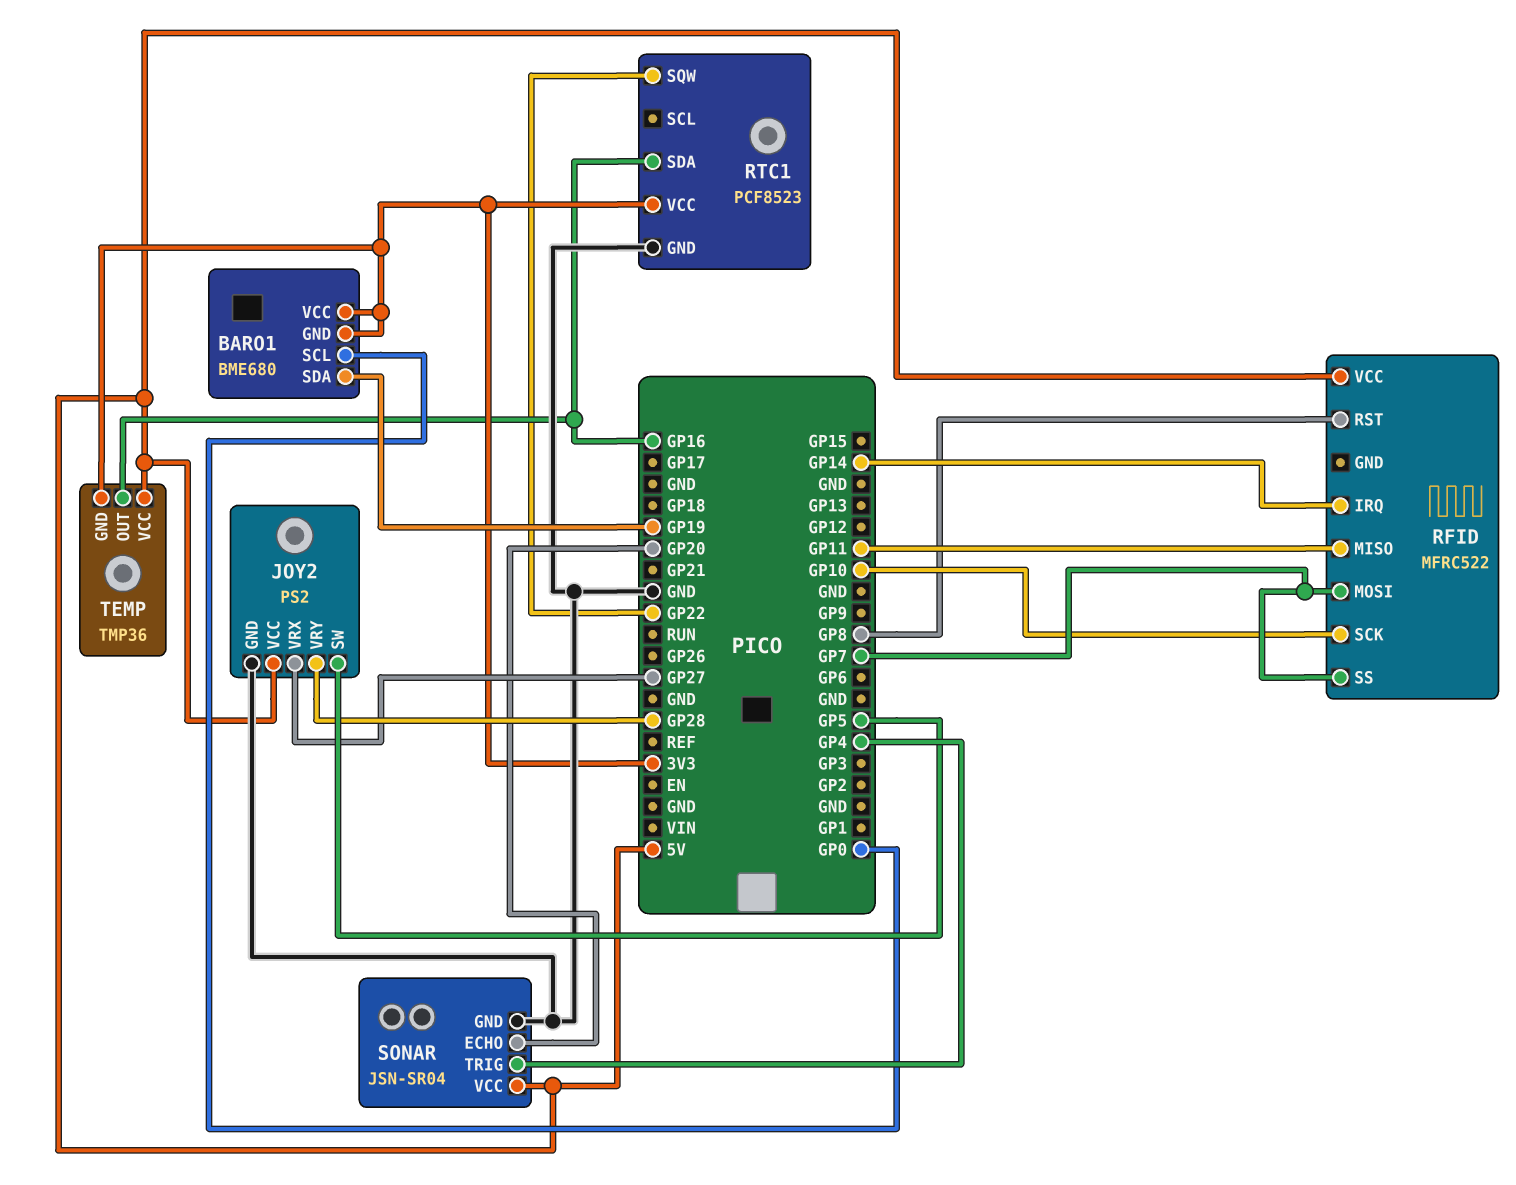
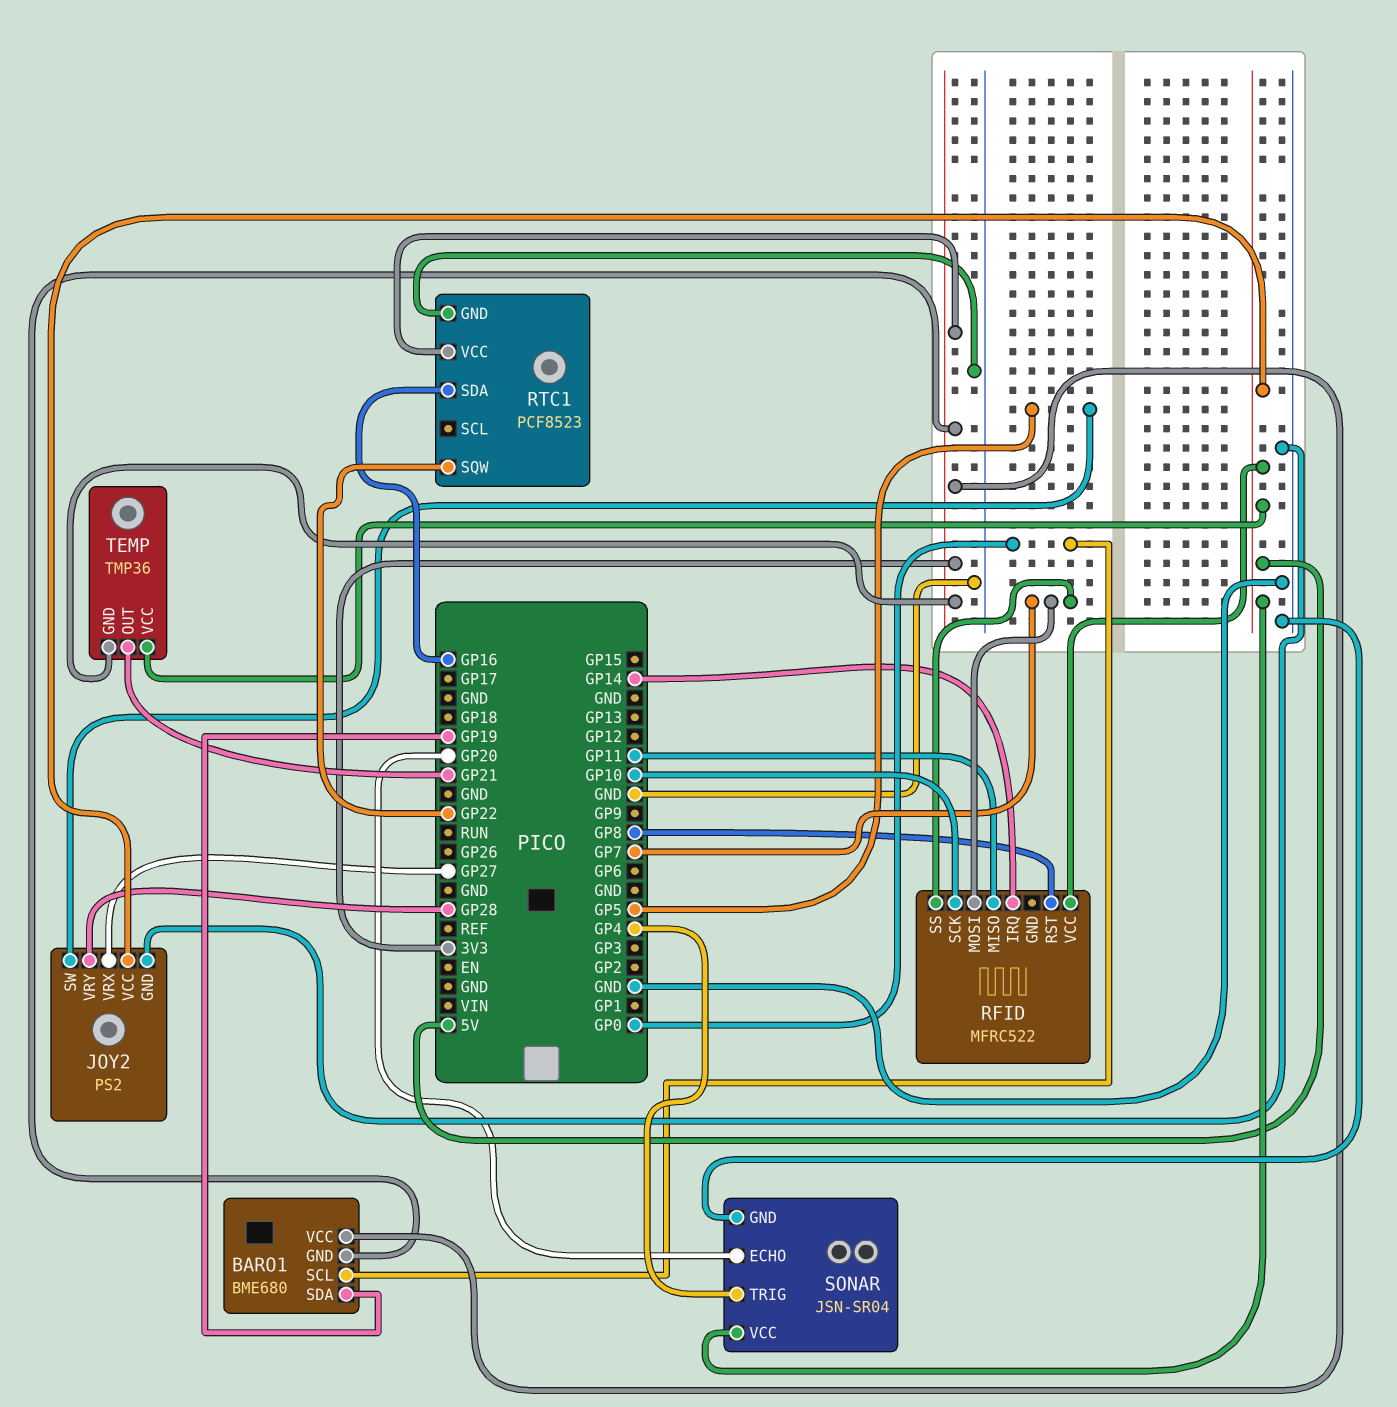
TEMP pin OUT: GP16 -> GP21

